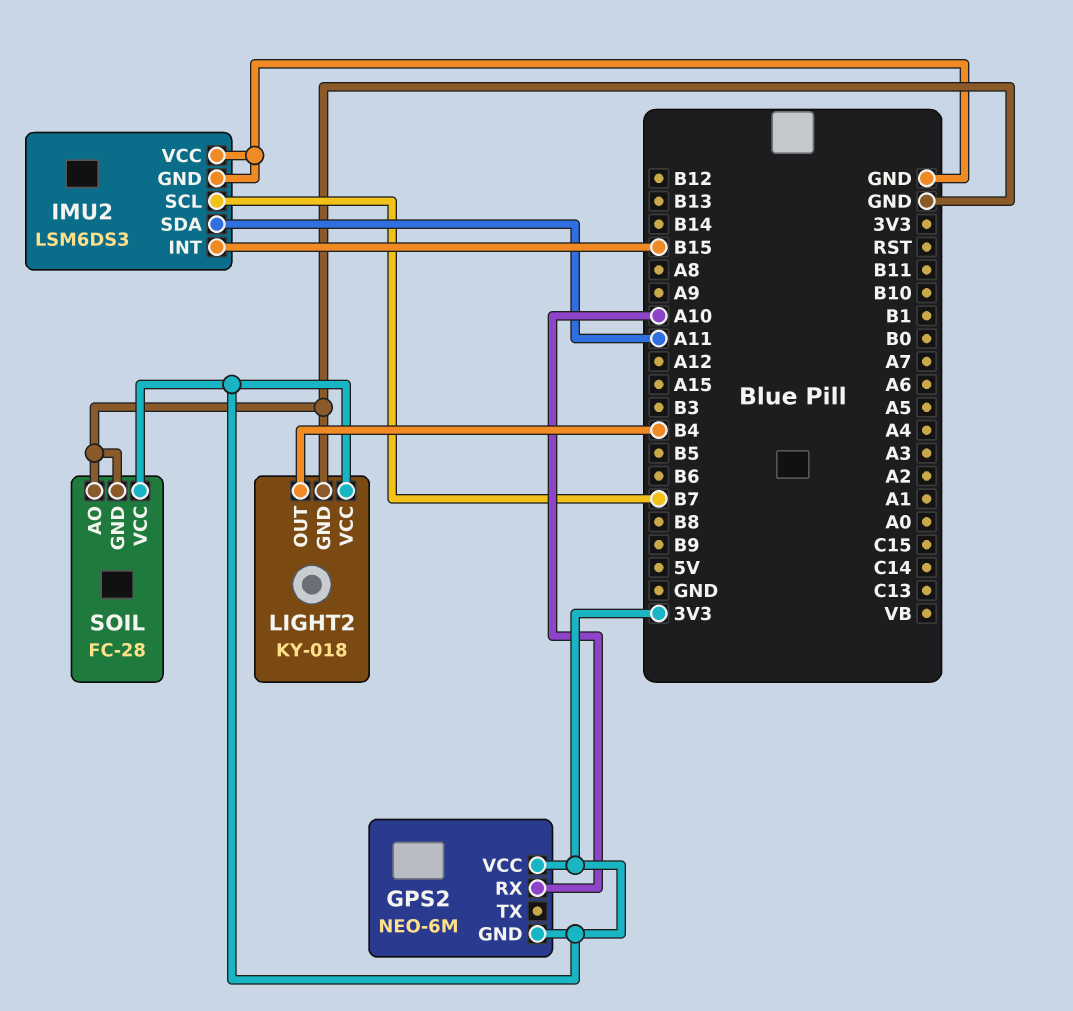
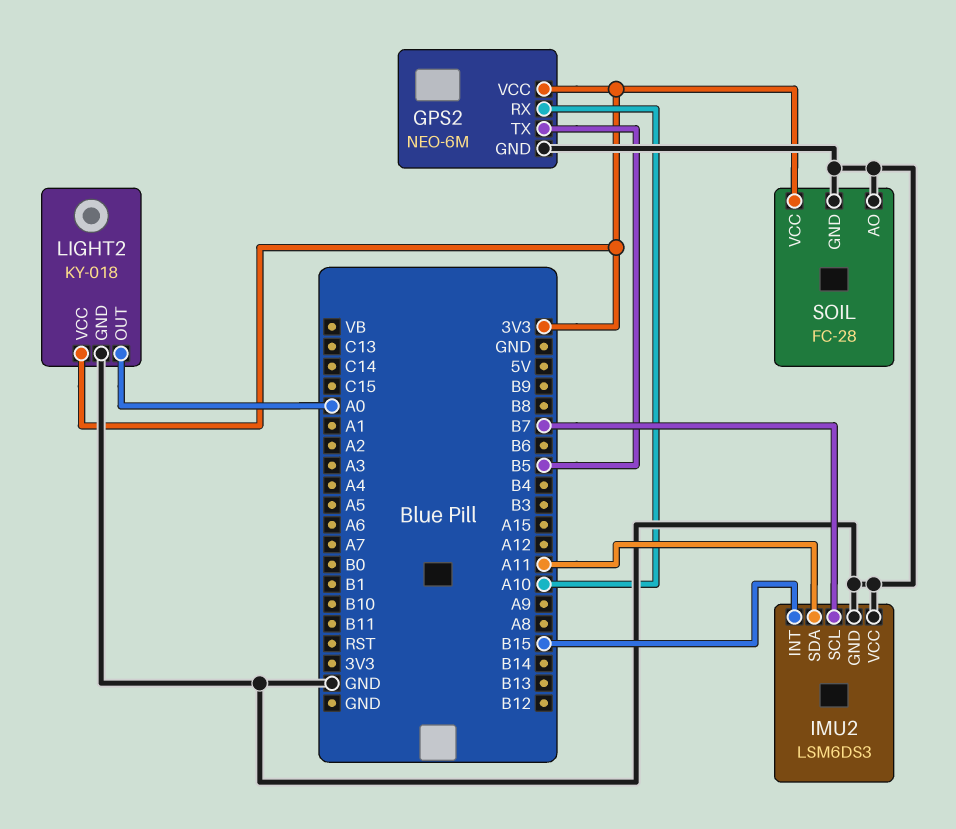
GPS2 pin GND: 3V3 -> GND
GPS2 pin TX: none -> B5
LIGHT2 pin OUT: B4 -> A0

